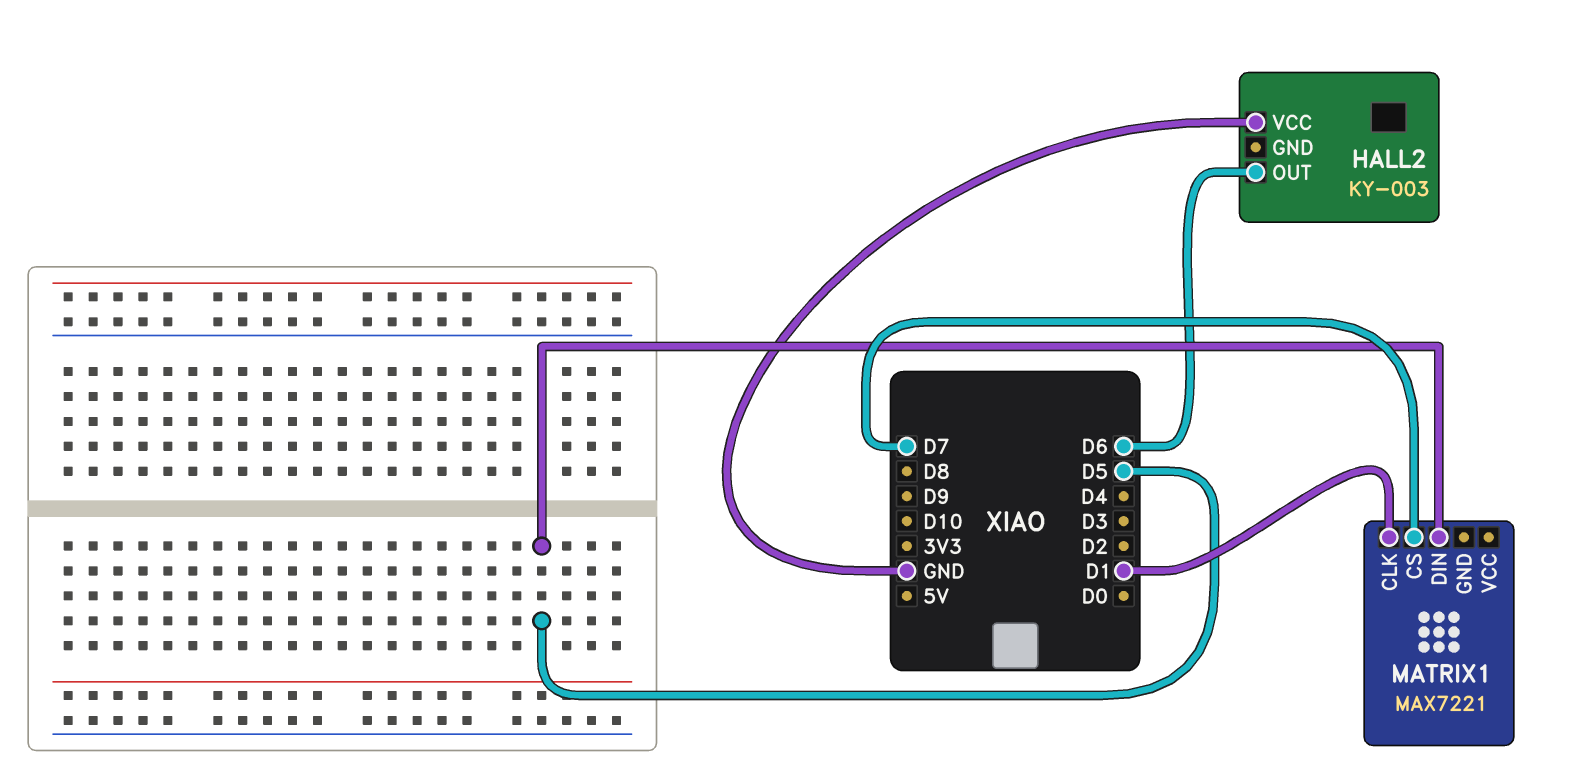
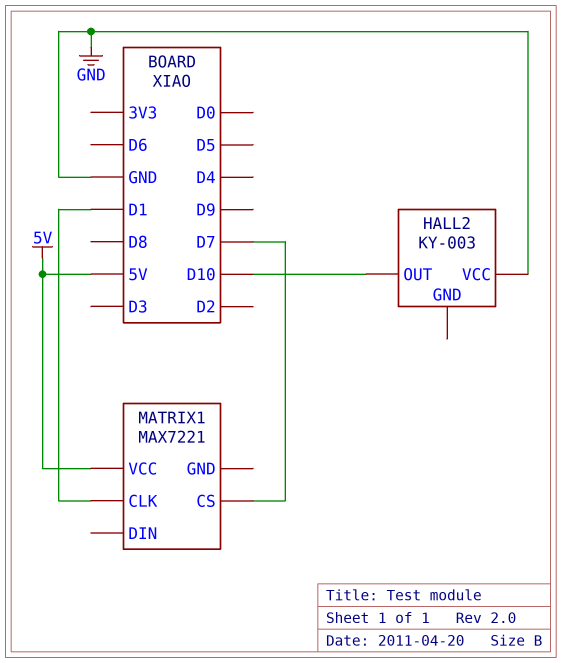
HALL2 pin OUT: D6 -> D10
MATRIX1 pin DIN: D5 -> none
MATRIX1 pin VCC: none -> 5V

